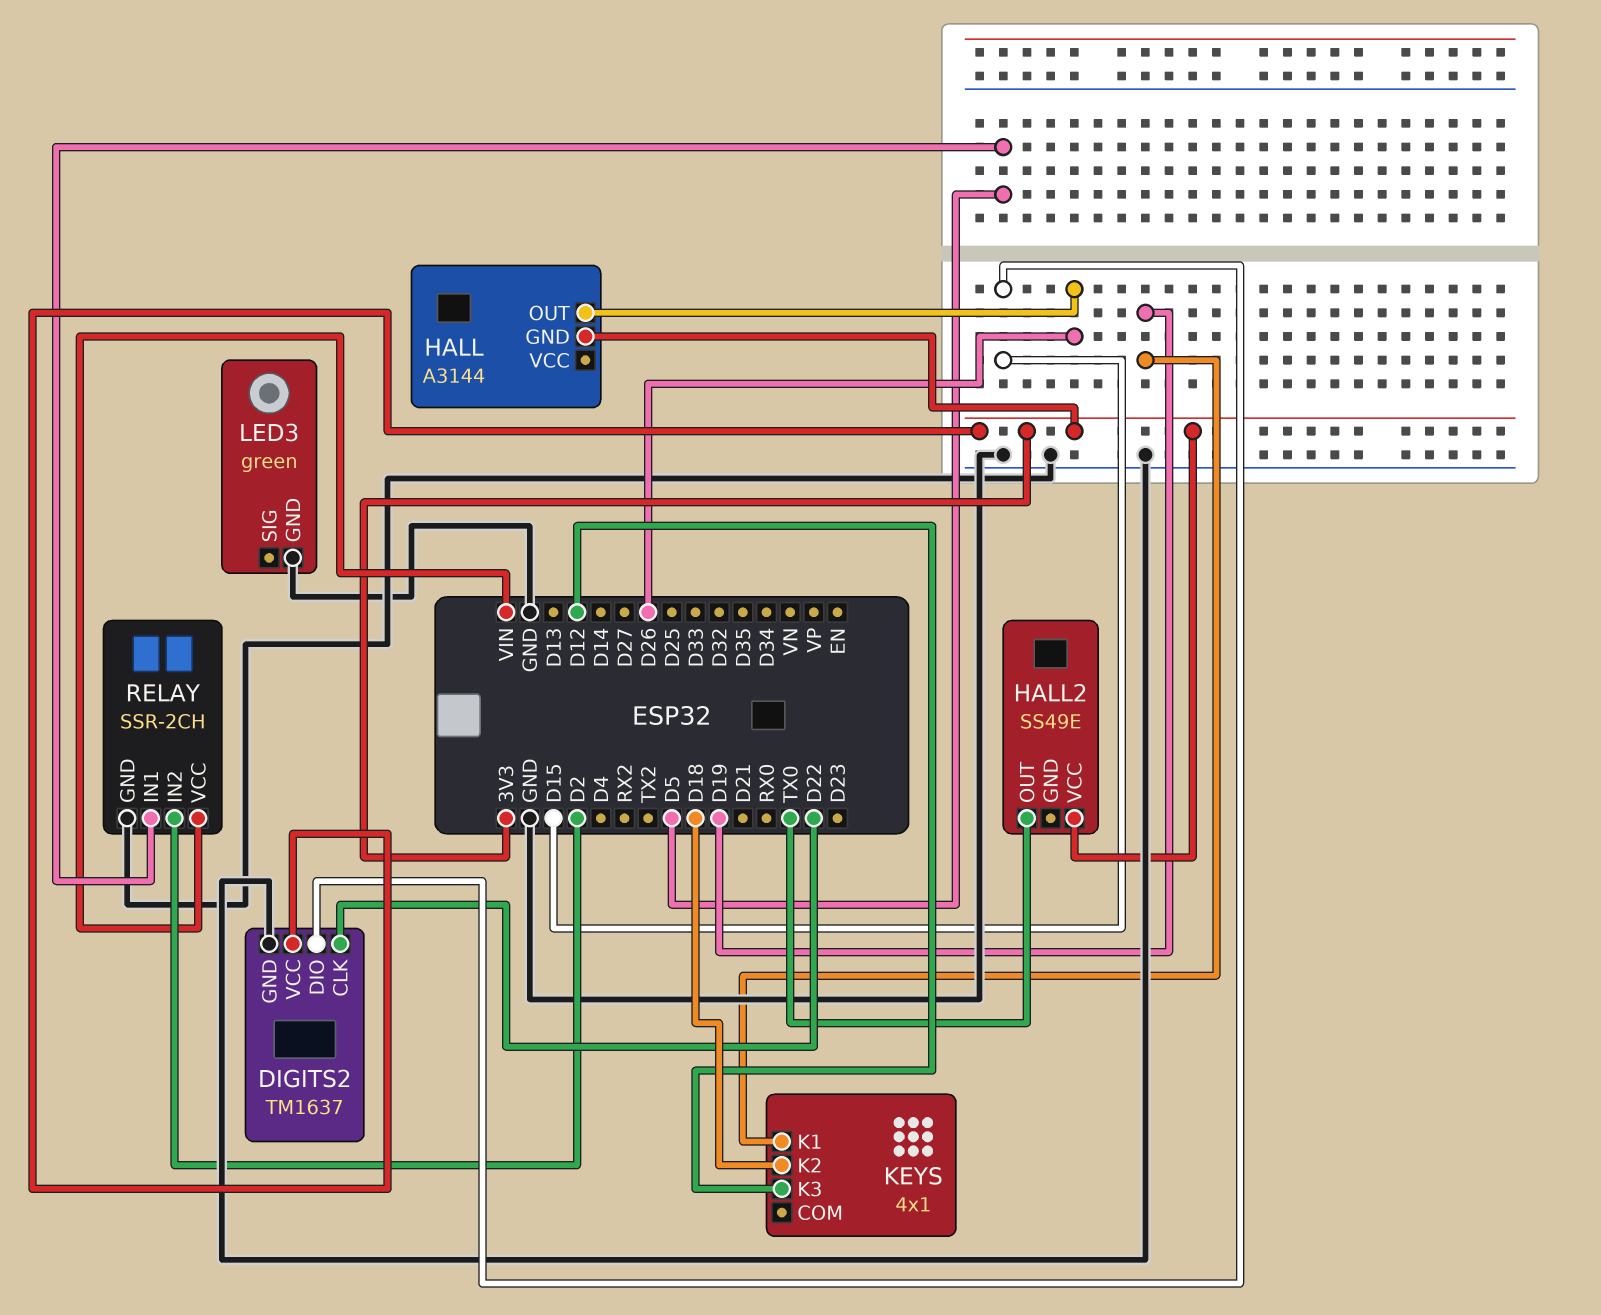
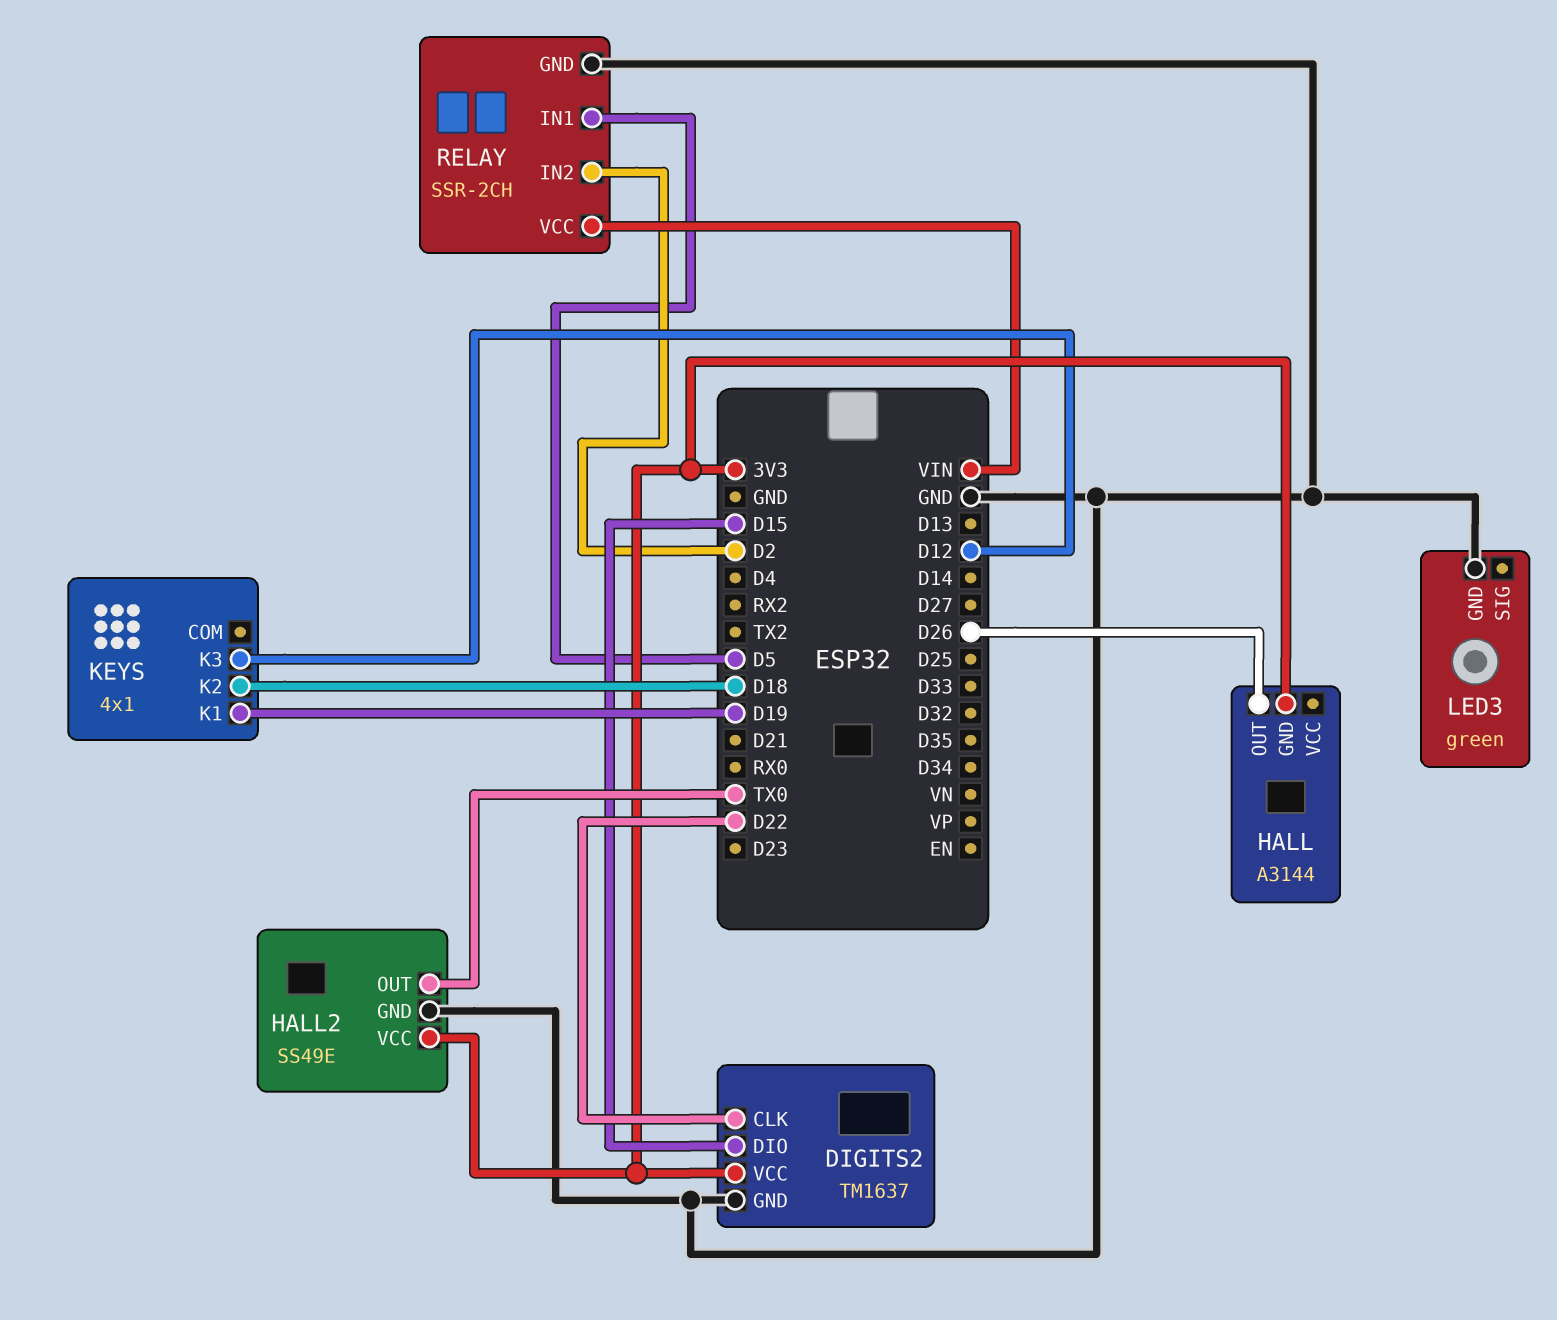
HALL2 pin GND: none -> GND

